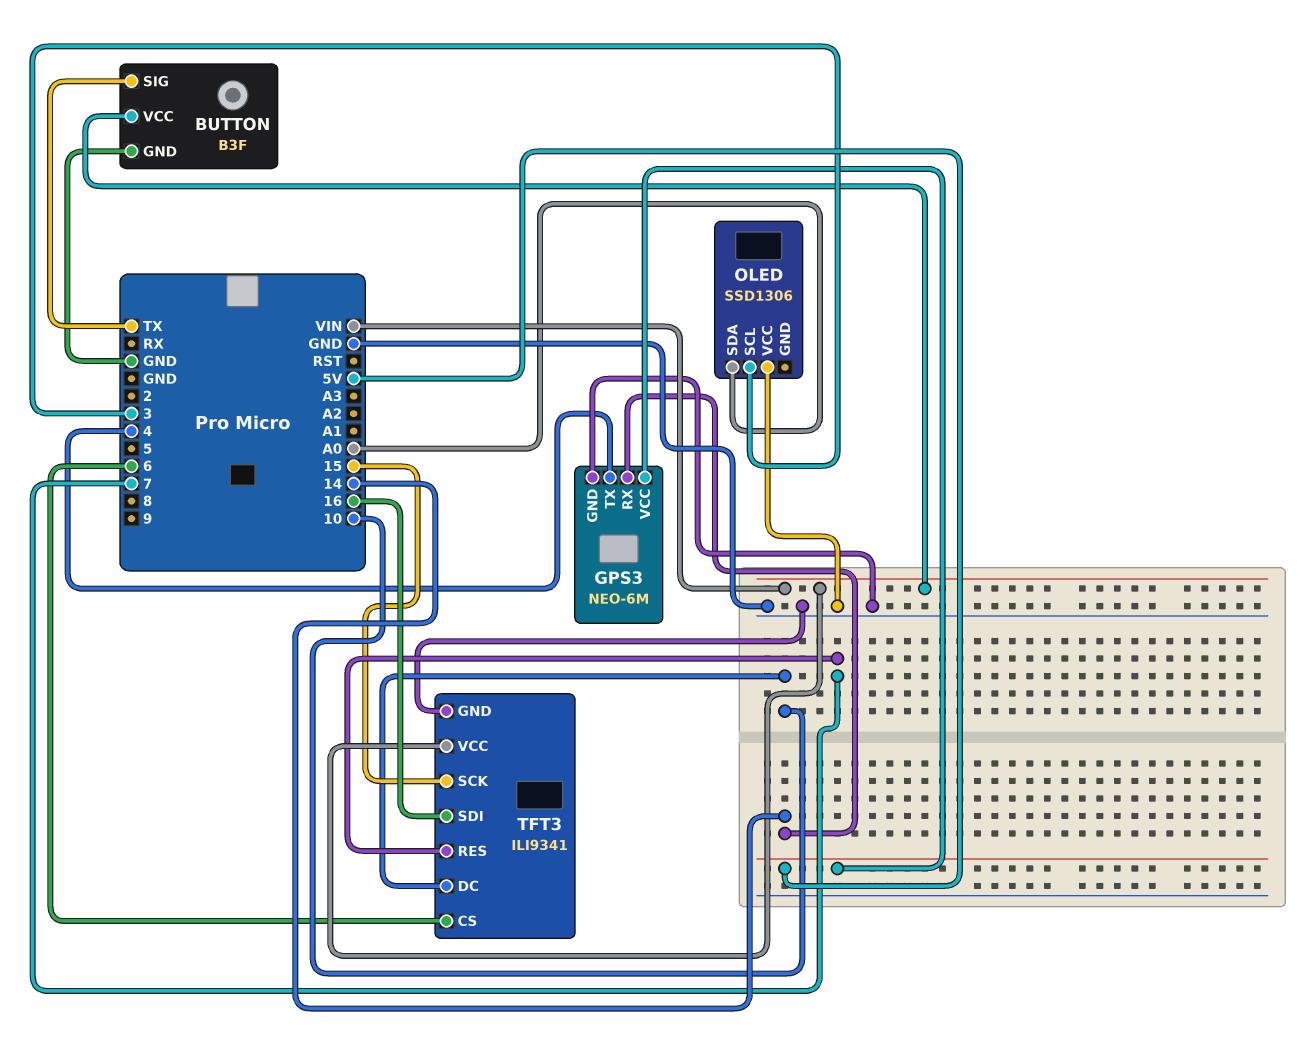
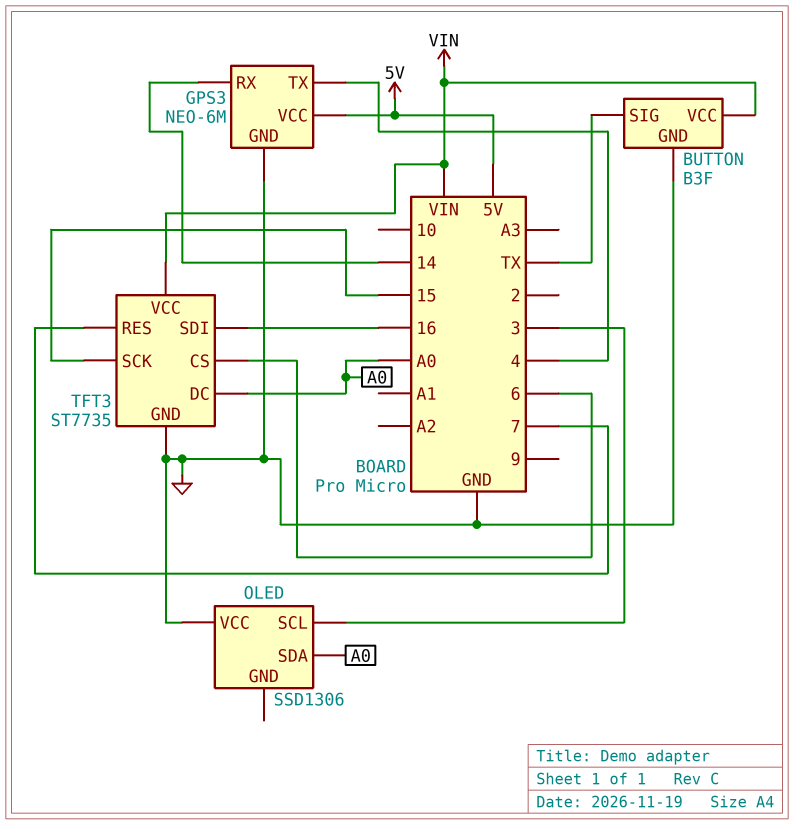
TFT3: ILI9341 -> ST7735
TFT3 pin DC: 10 -> A0

